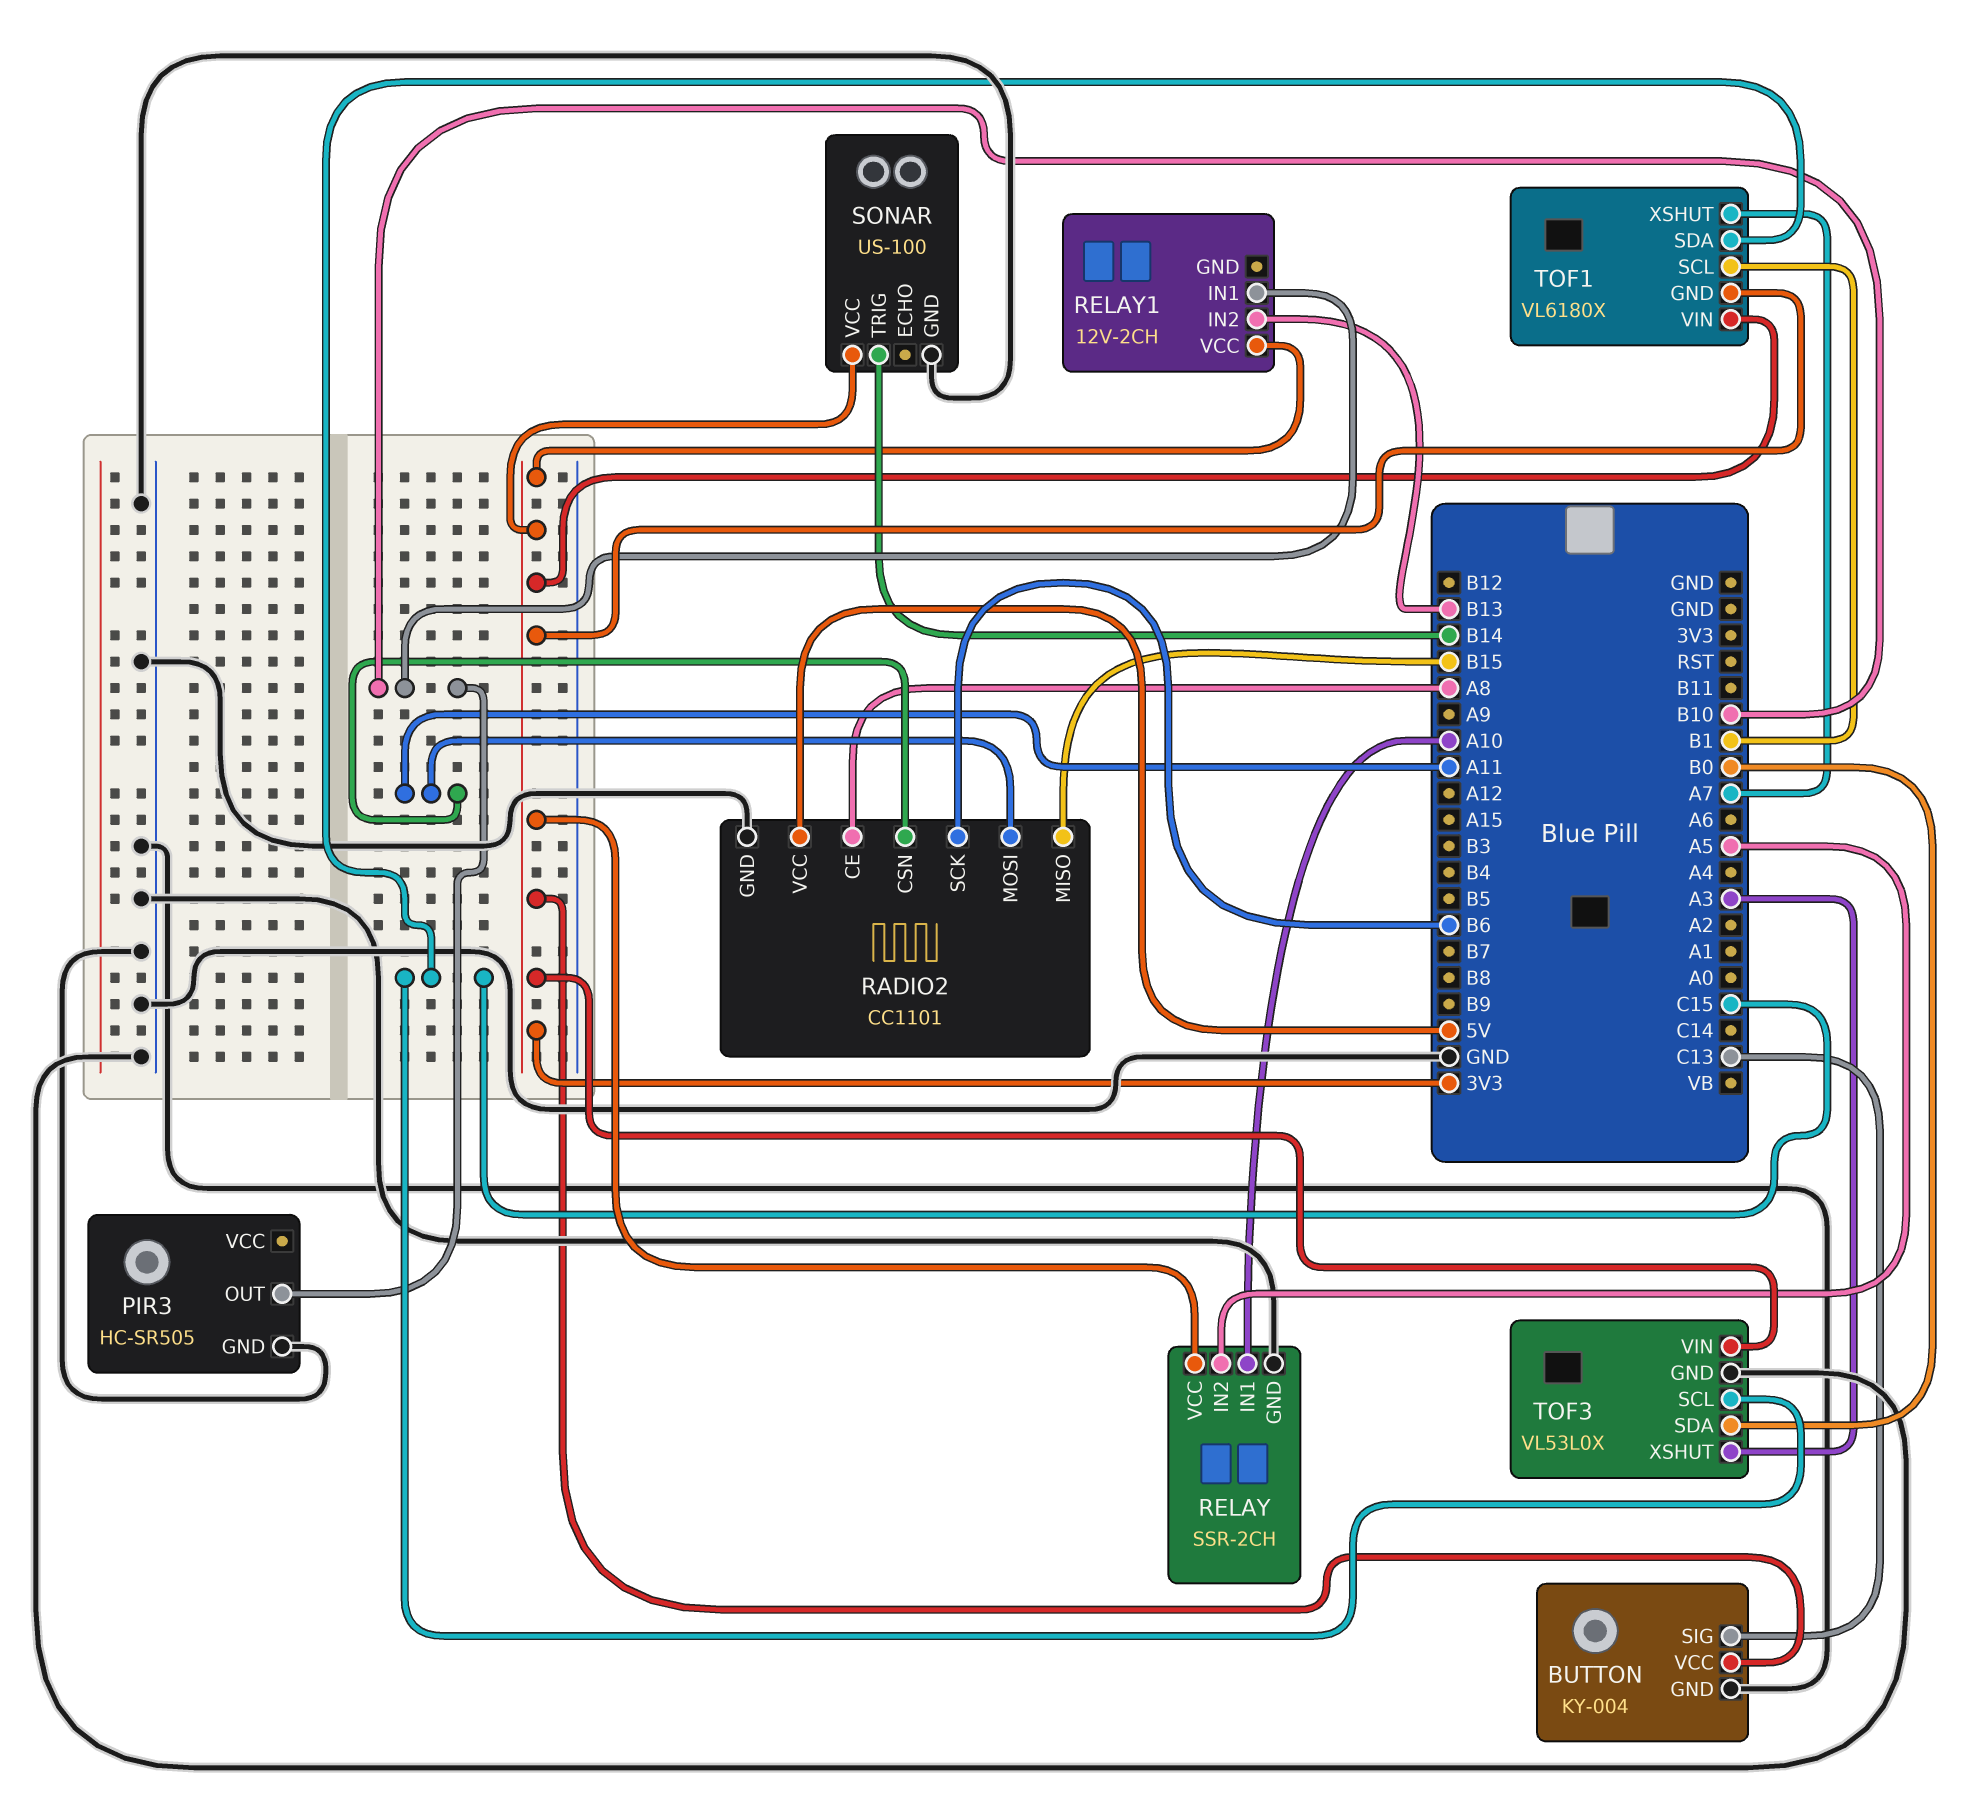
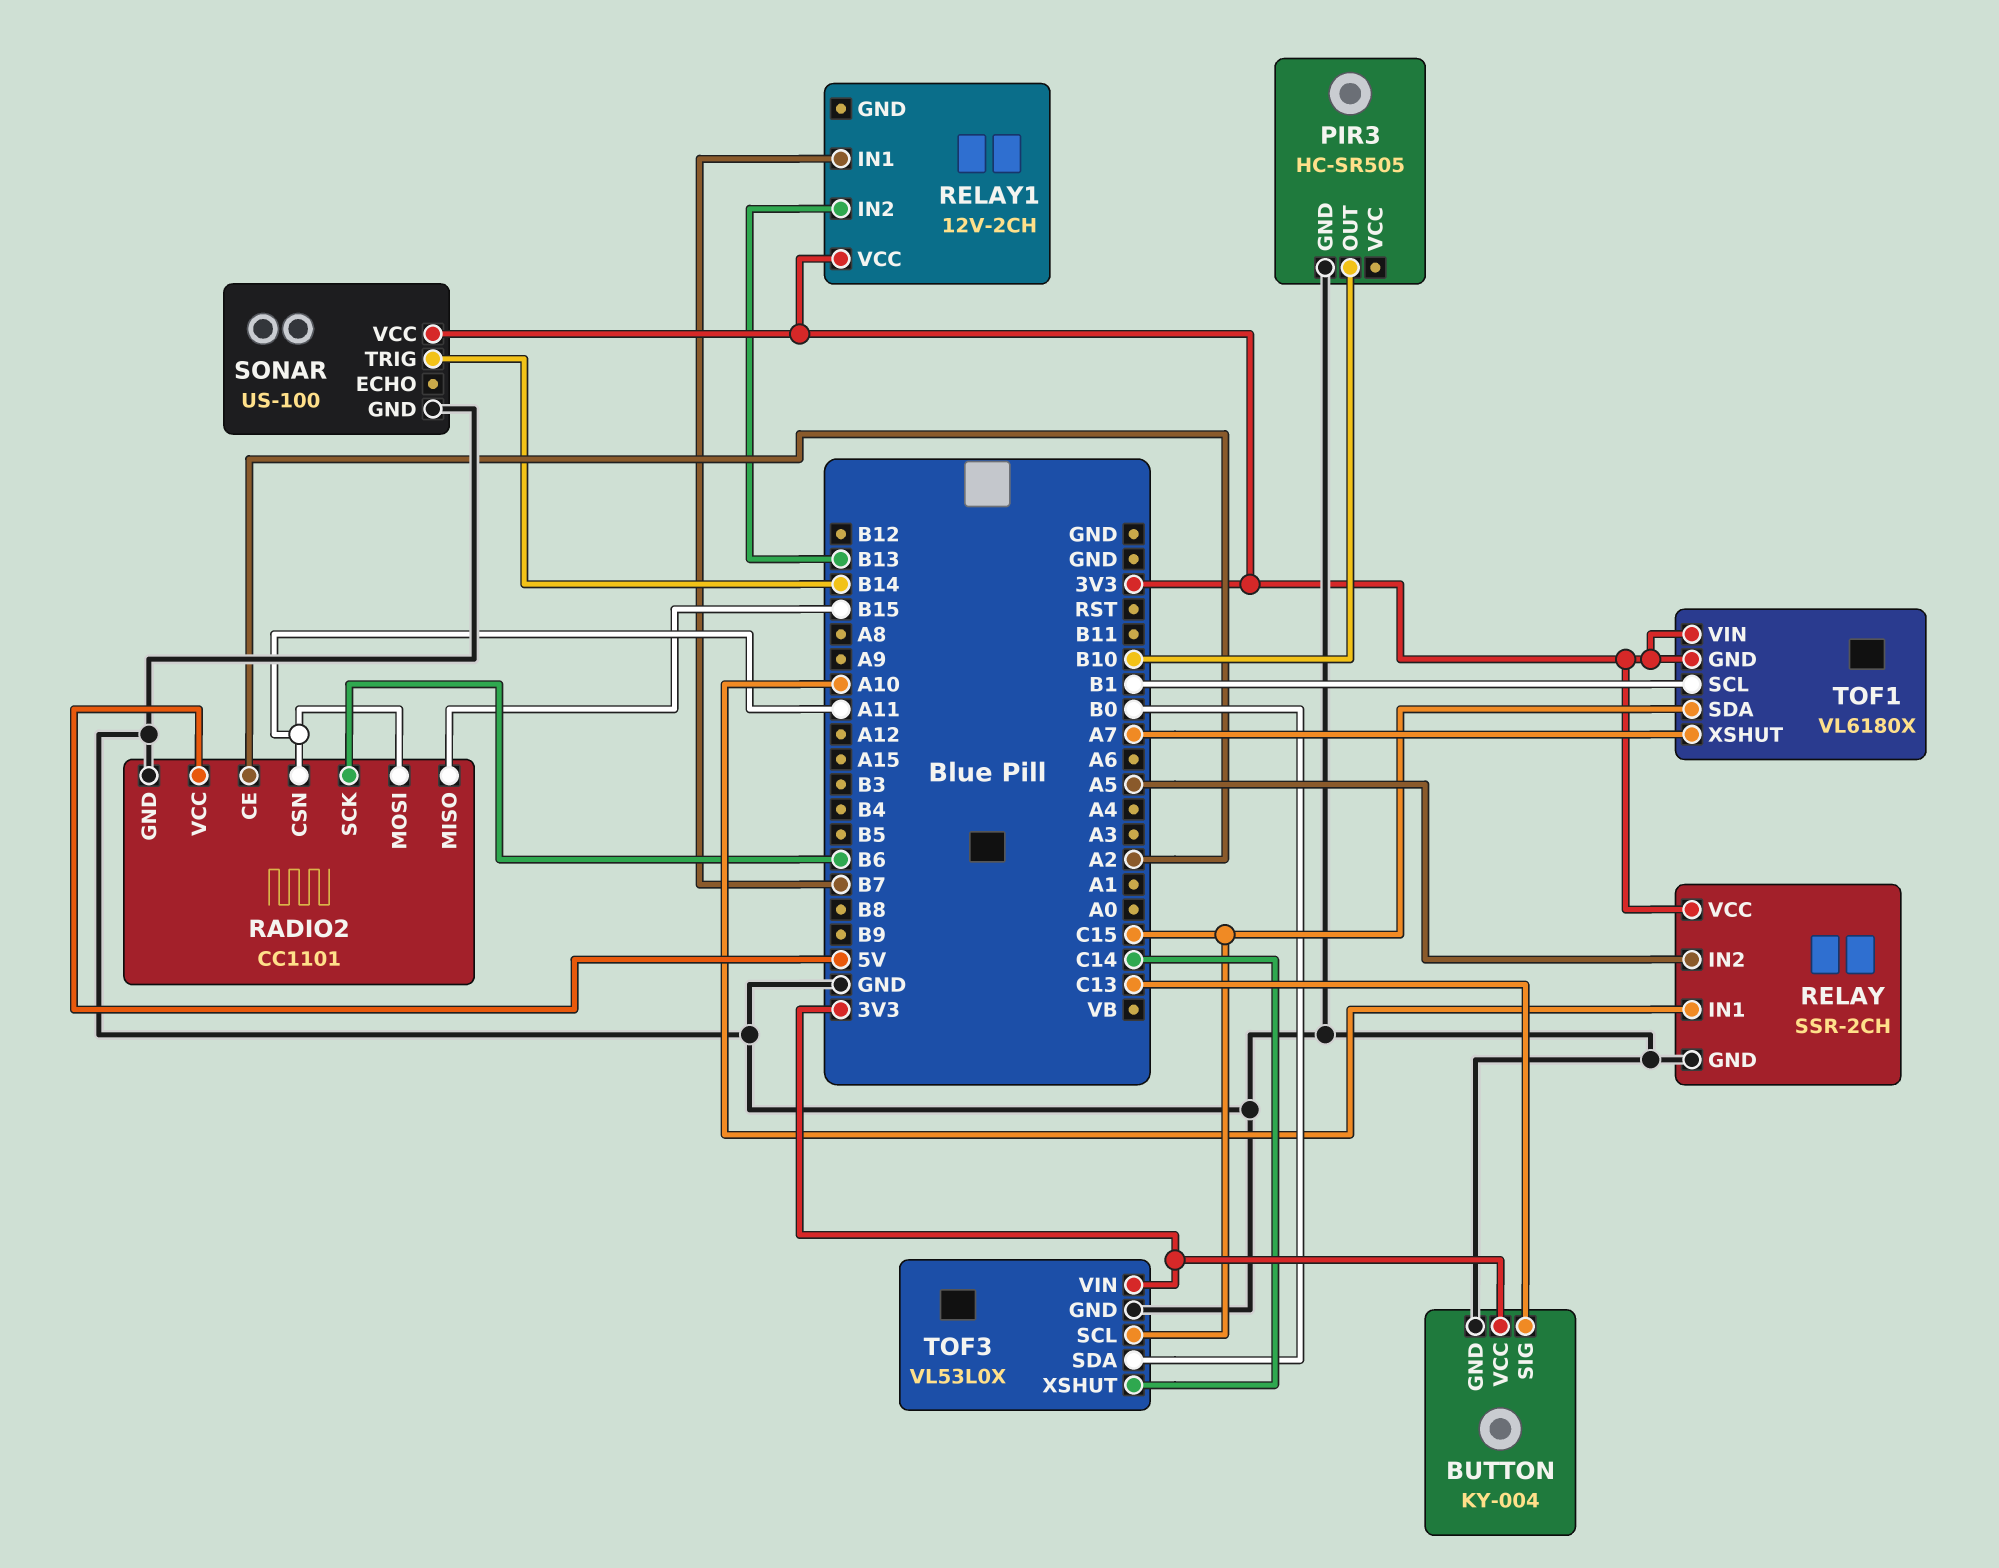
RADIO2 pin CE: A8 -> A2
RELAY1 pin IN1: B10 -> B7
TOF3 pin XSHUT: A3 -> C14

